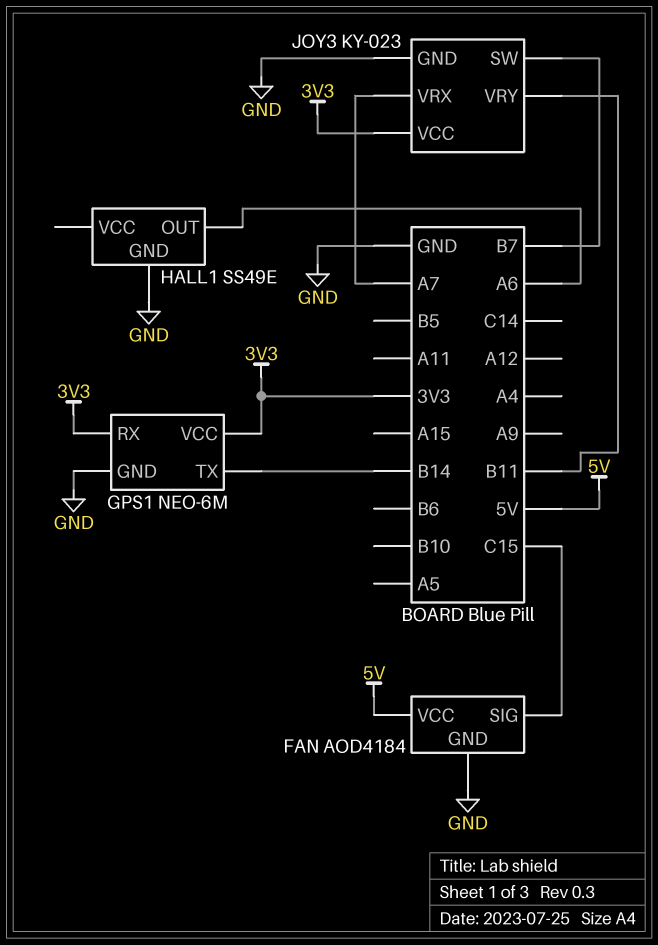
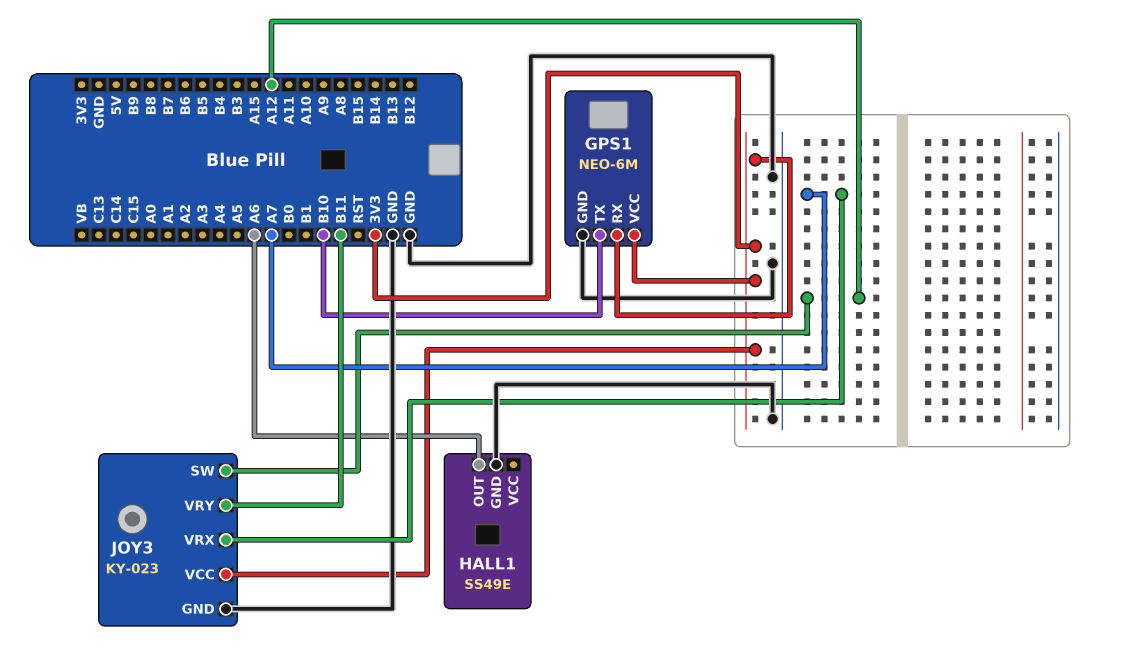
FAN: AOD4184 -> none
FAN pin GND: GND -> none
FAN pin SIG: C15 -> none
FAN pin VCC: 5V -> none
GPS1 pin TX: B14 -> B10
JOY3 pin SW: B7 -> A12

